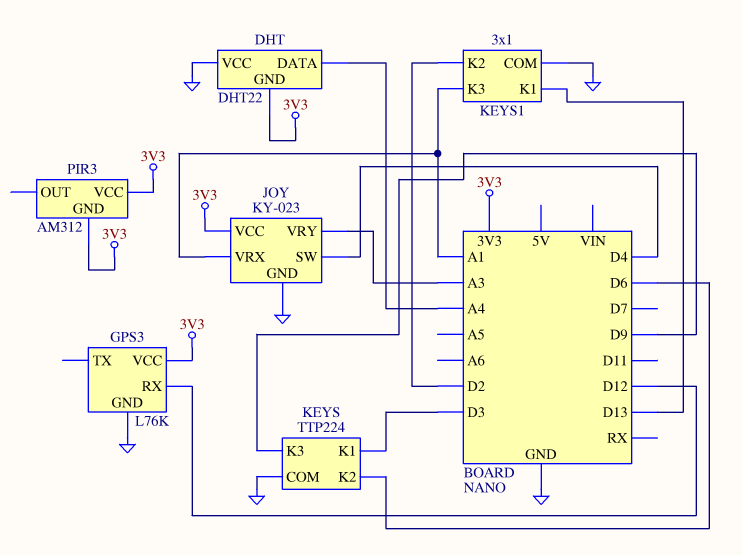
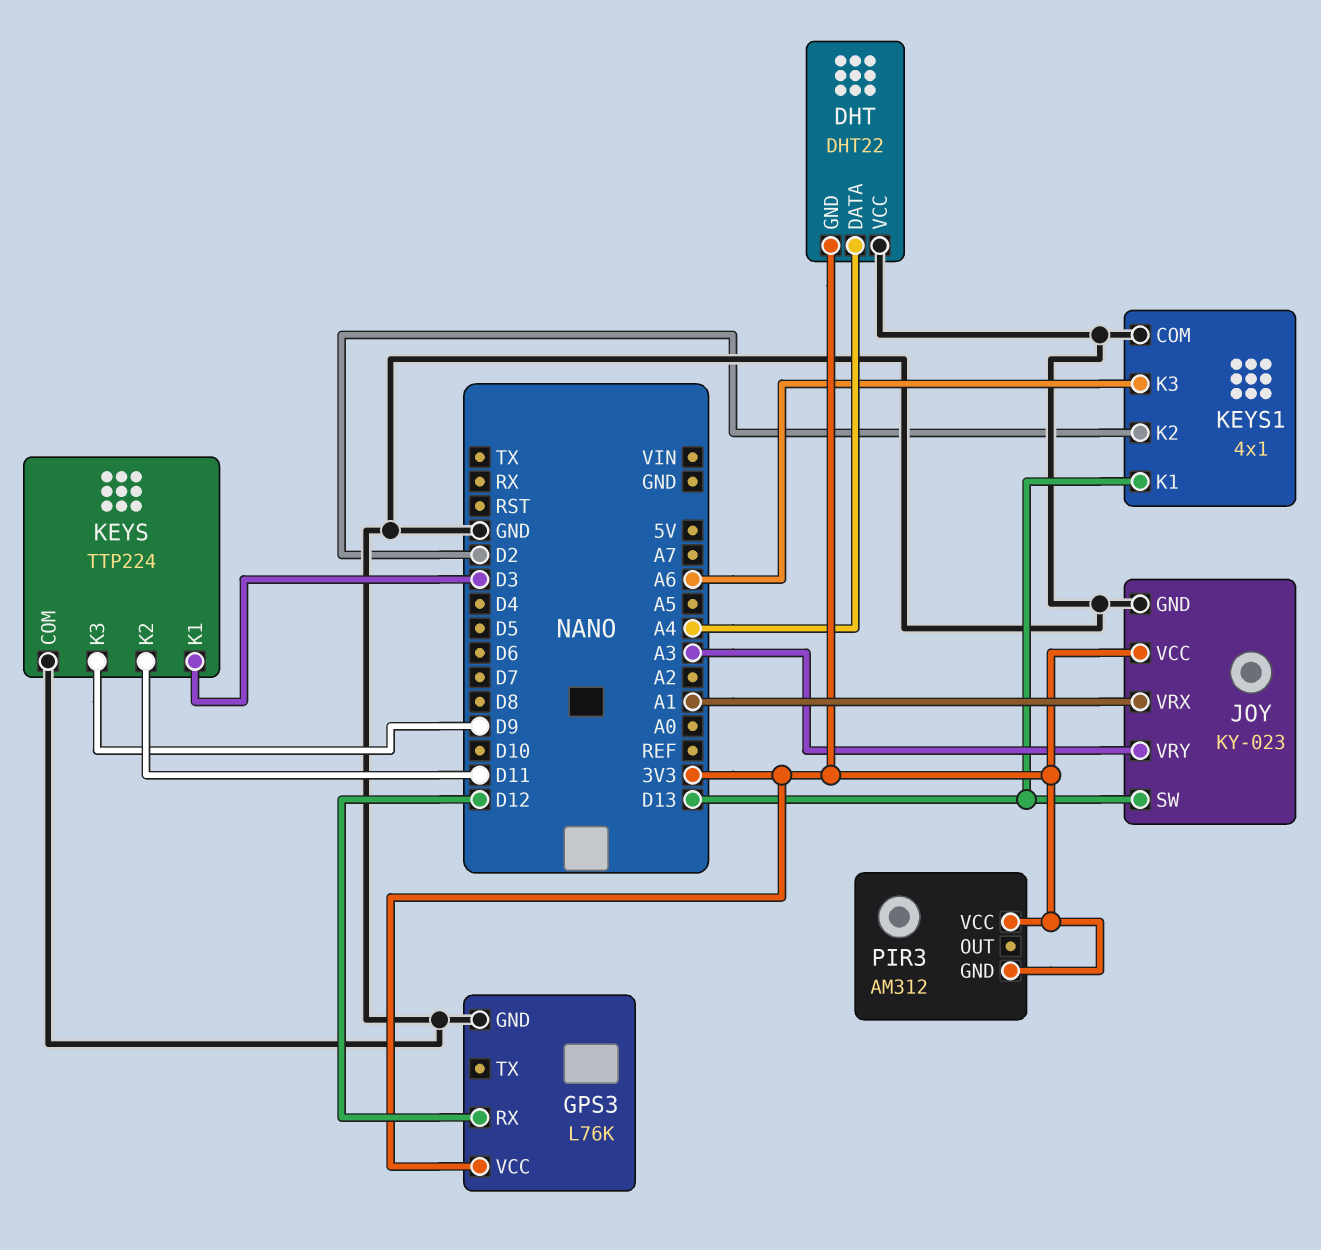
JOY pin SW: D4 -> D13
KEYS pin K2: D6 -> D11
KEYS1: 3x1 -> 4x1
KEYS1 pin K3: A1 -> A6

